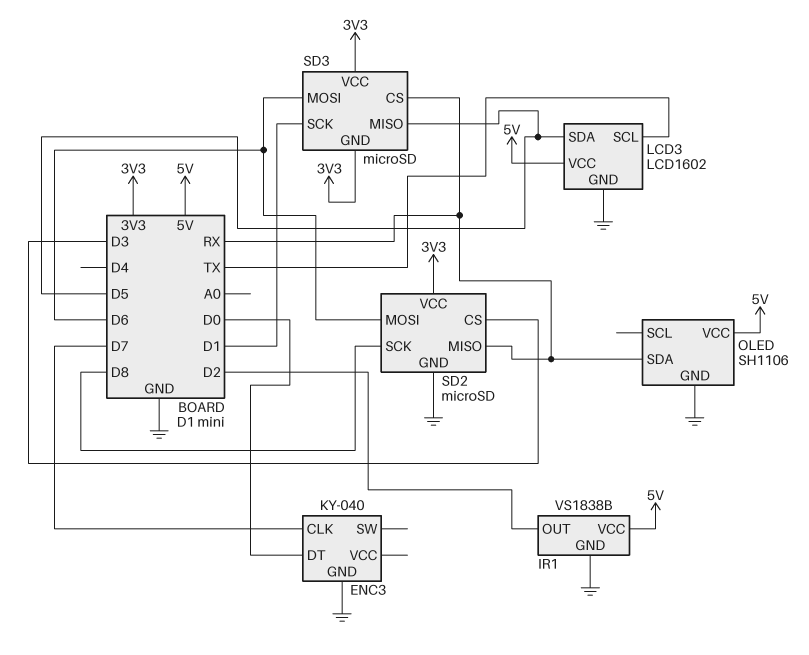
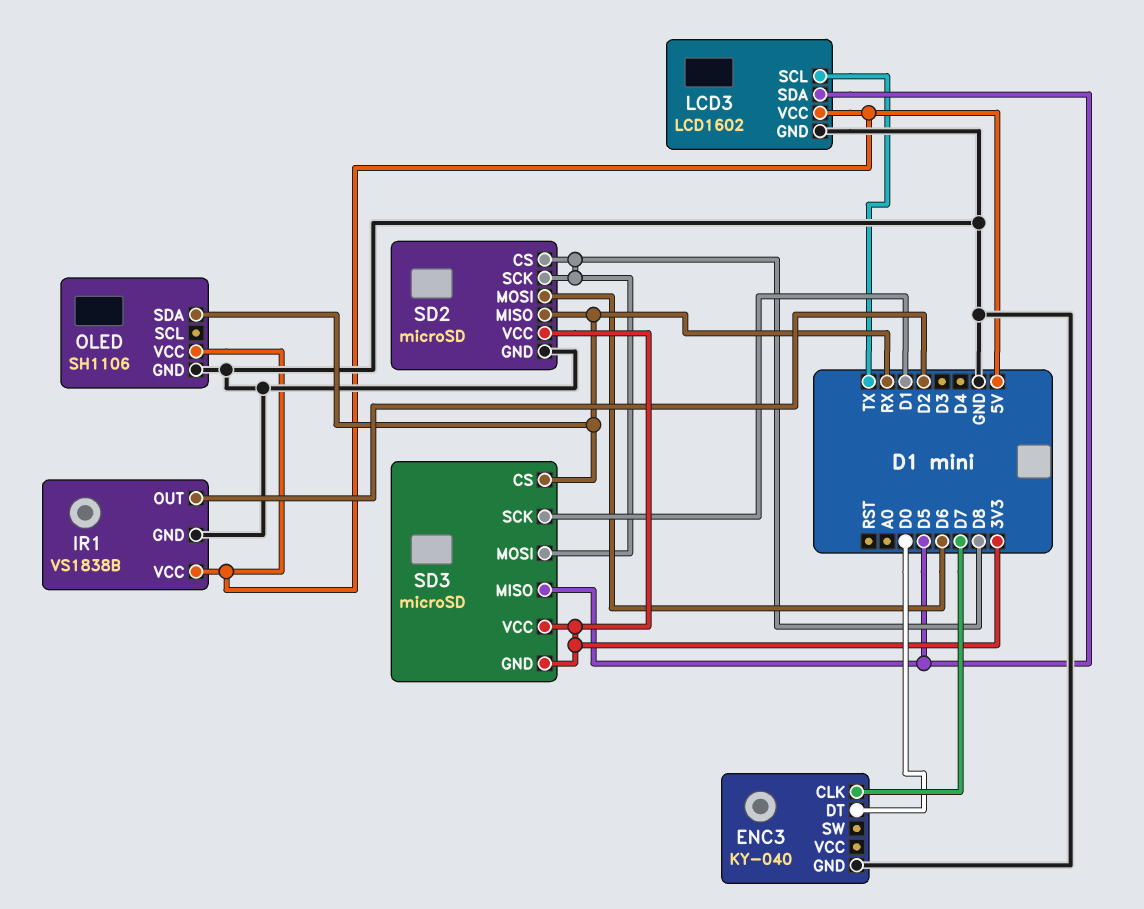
SD2 pin CS: D3 -> D8
SD3 pin MOSI: D6 -> D8

